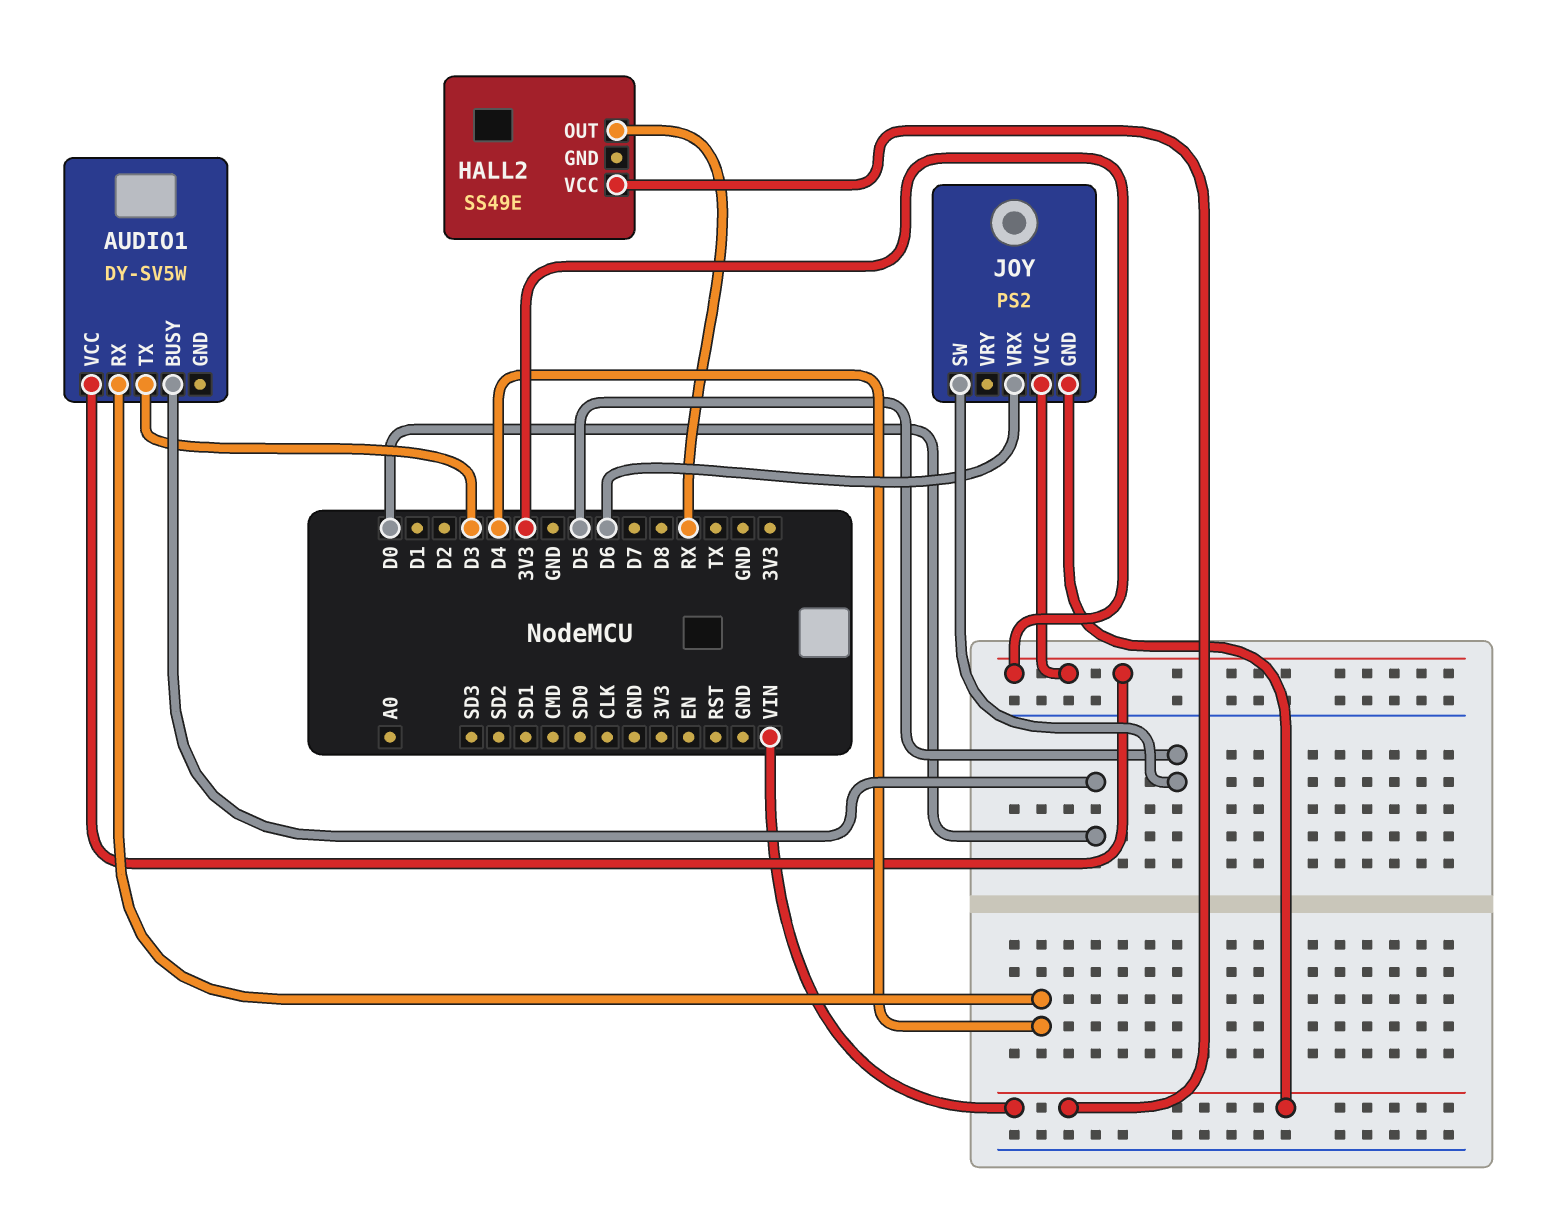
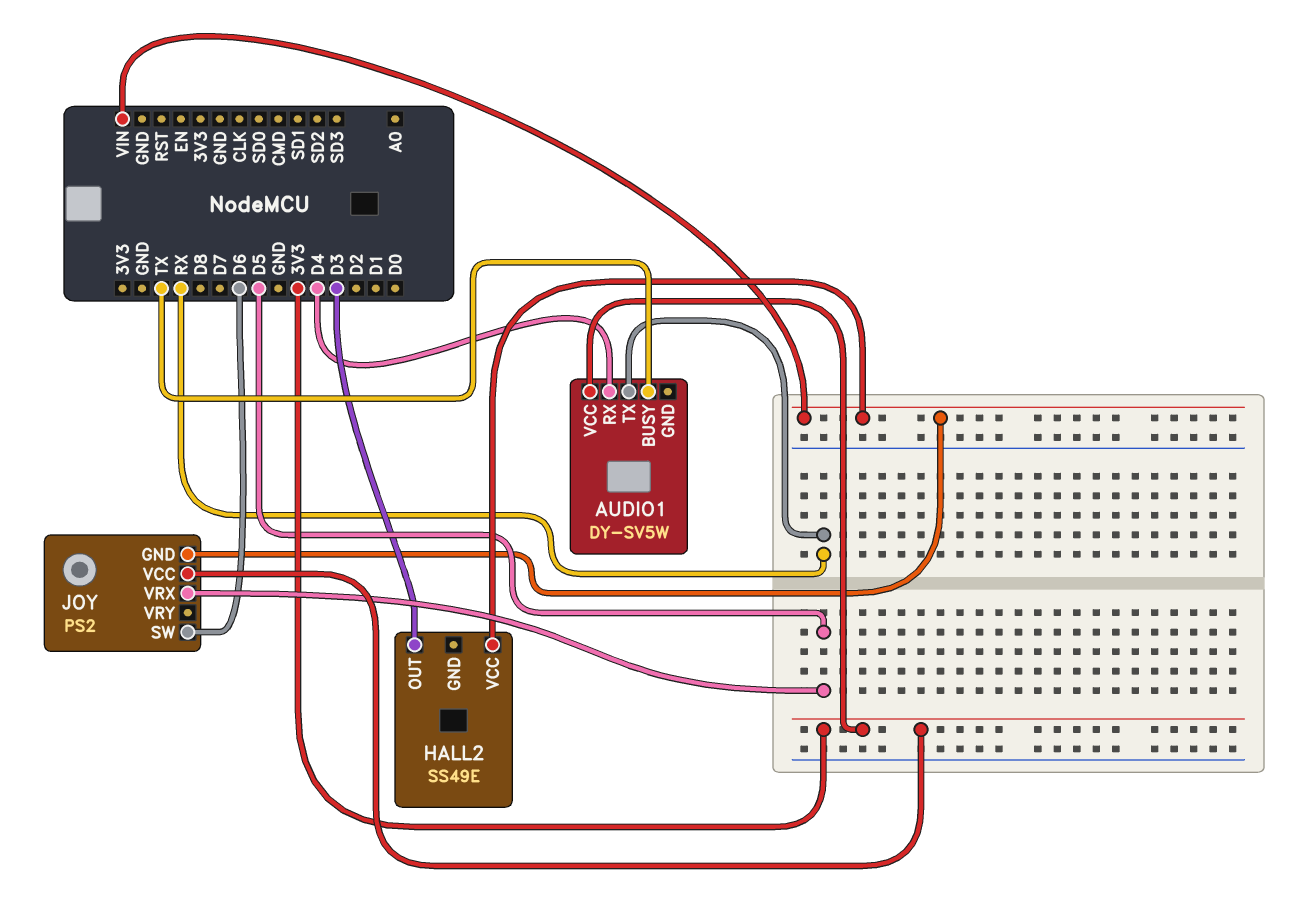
AUDIO1 pin BUSY: D0 -> TX
AUDIO1 pin TX: D3 -> RX
HALL2 pin OUT: RX -> D3
JOY pin SW: D5 -> D6
JOY pin VRX: D6 -> D5

